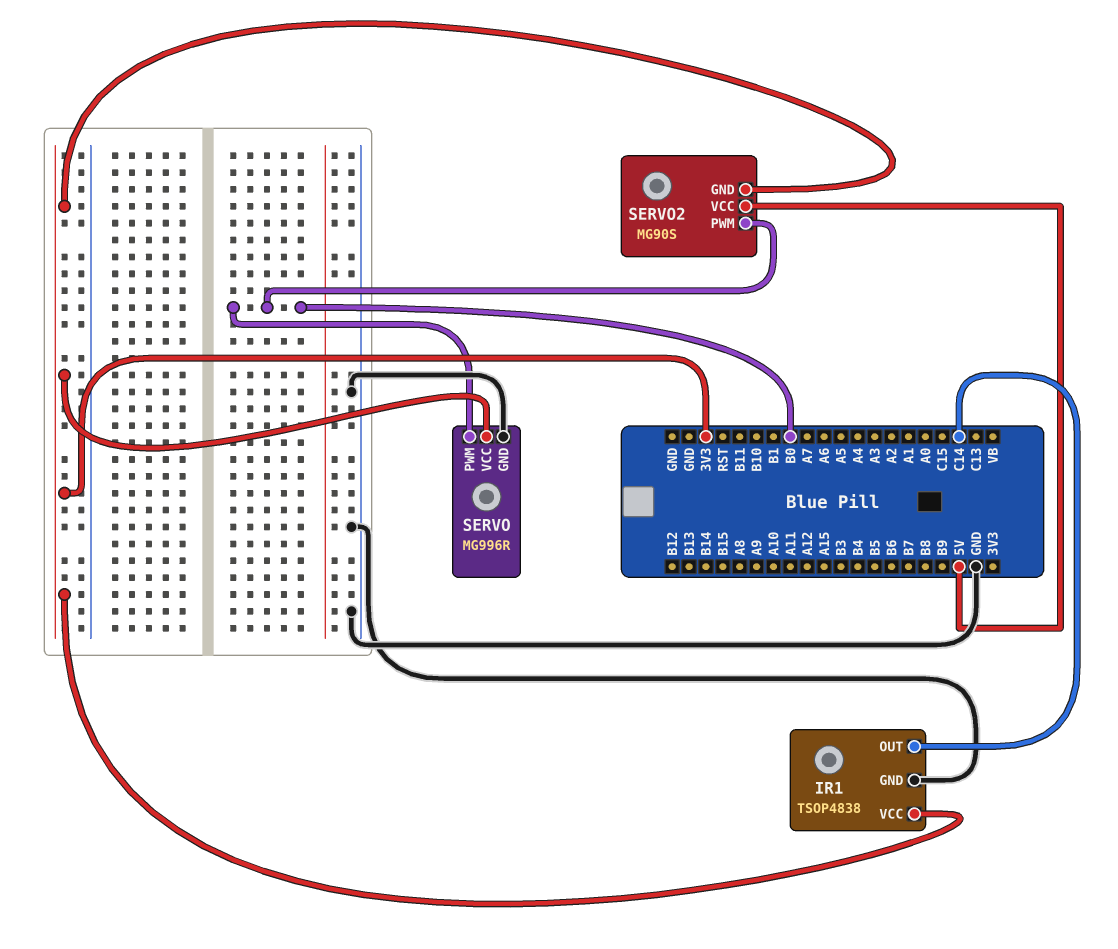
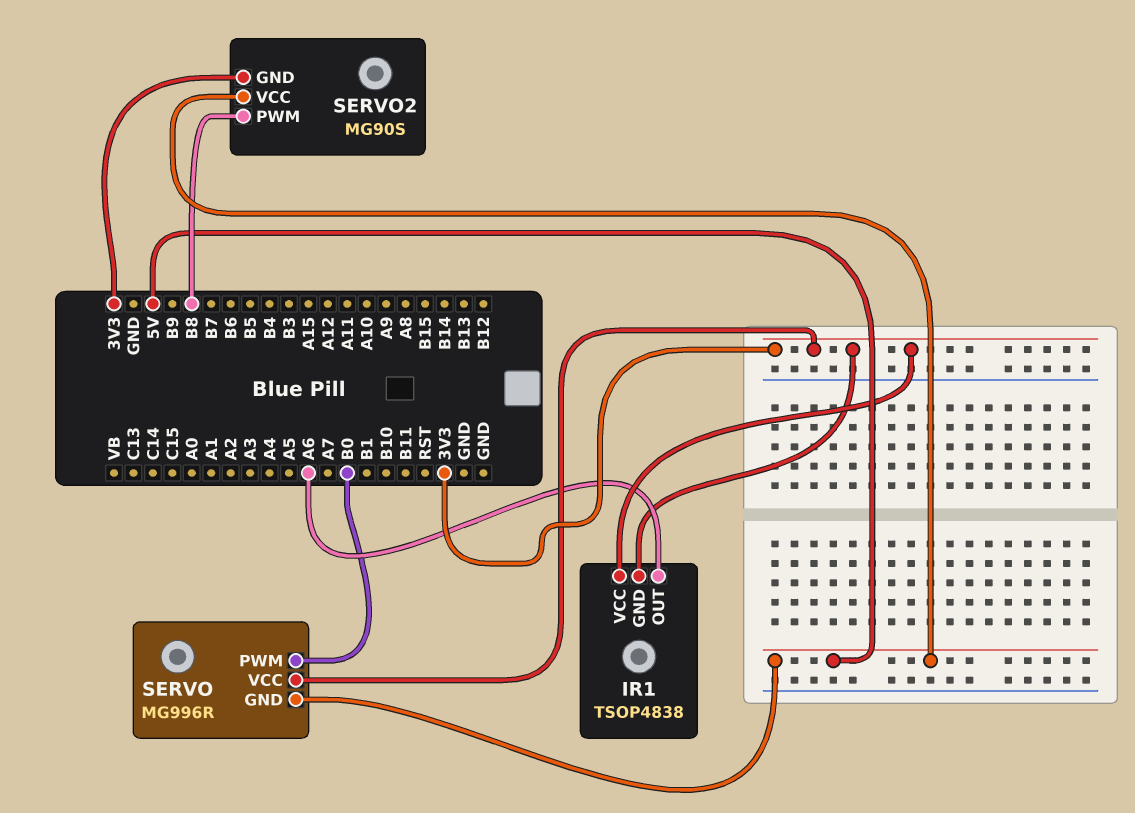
IR1 pin GND: GND -> 3V3
IR1 pin OUT: C14 -> A6
SERVO pin GND: GND -> 5V
SERVO2 pin PWM: B0 -> B8

